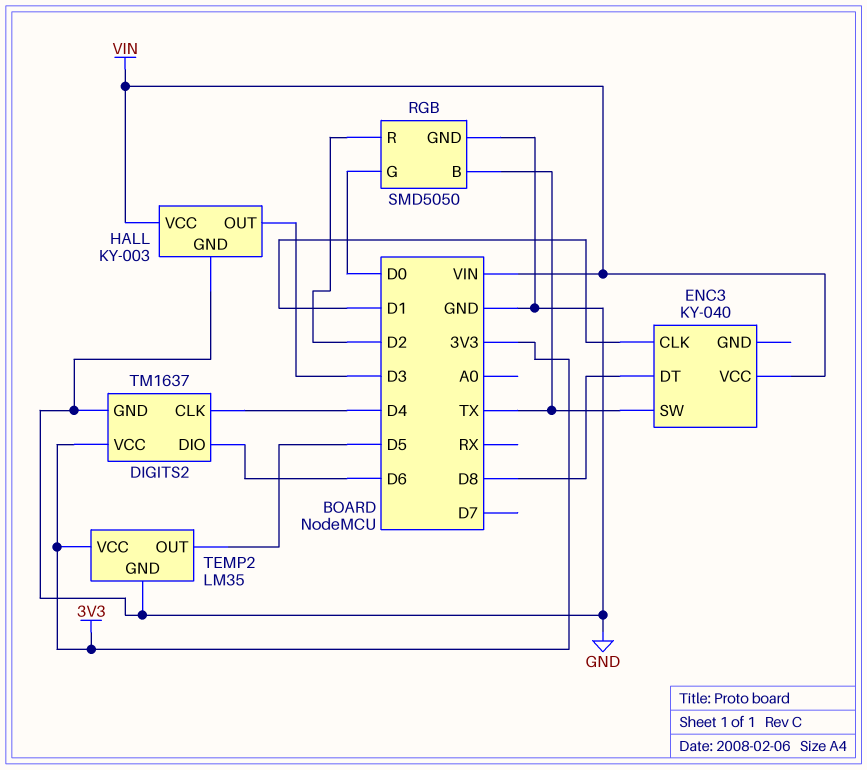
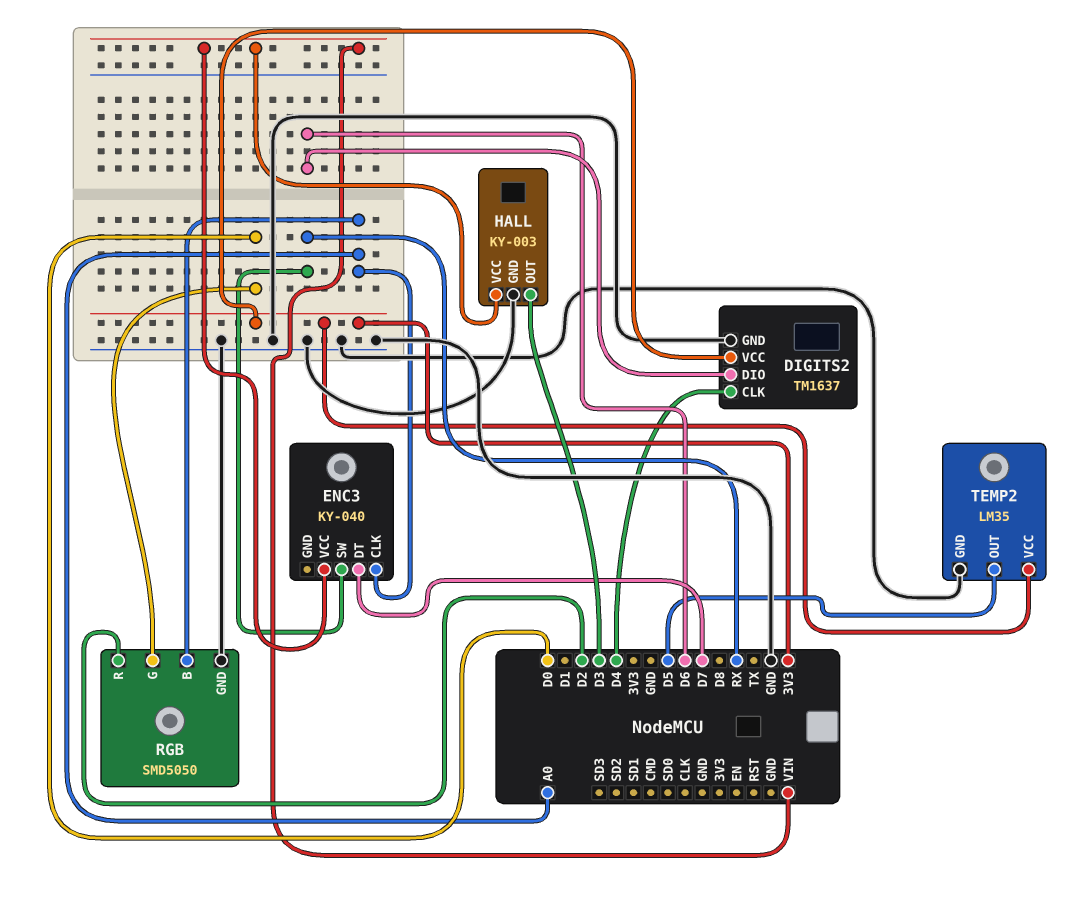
ENC3 pin CLK: D1 -> A0
ENC3 pin DT: D8 -> D7
ENC3 pin SW: TX -> RX
RGB pin B: TX -> A0

